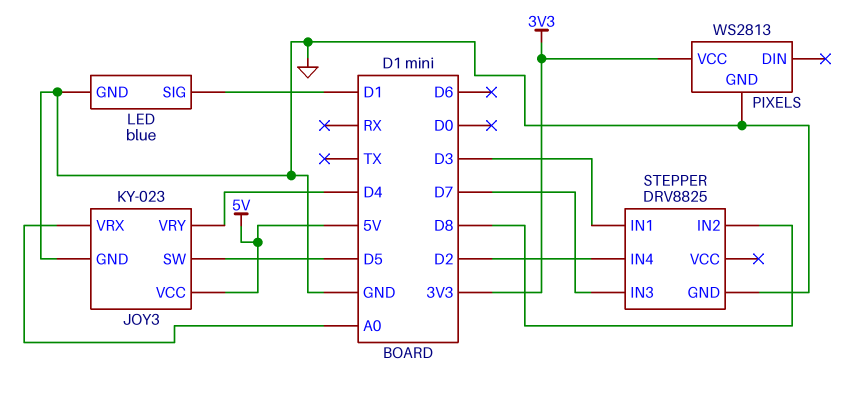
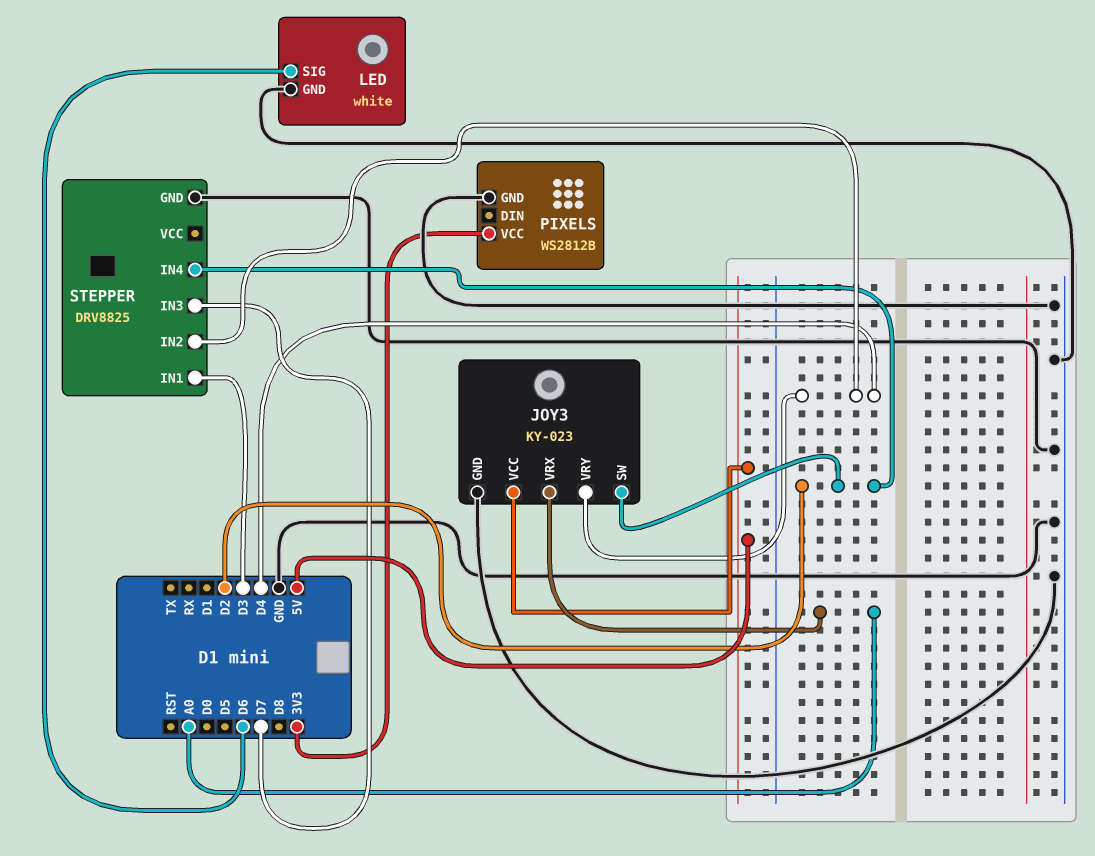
JOY3 pin SW: D5 -> D2
LED: blue -> white
LED pin SIG: D1 -> D6
PIXELS: WS2813 -> WS2812B
STEPPER pin IN2: D8 -> D4

